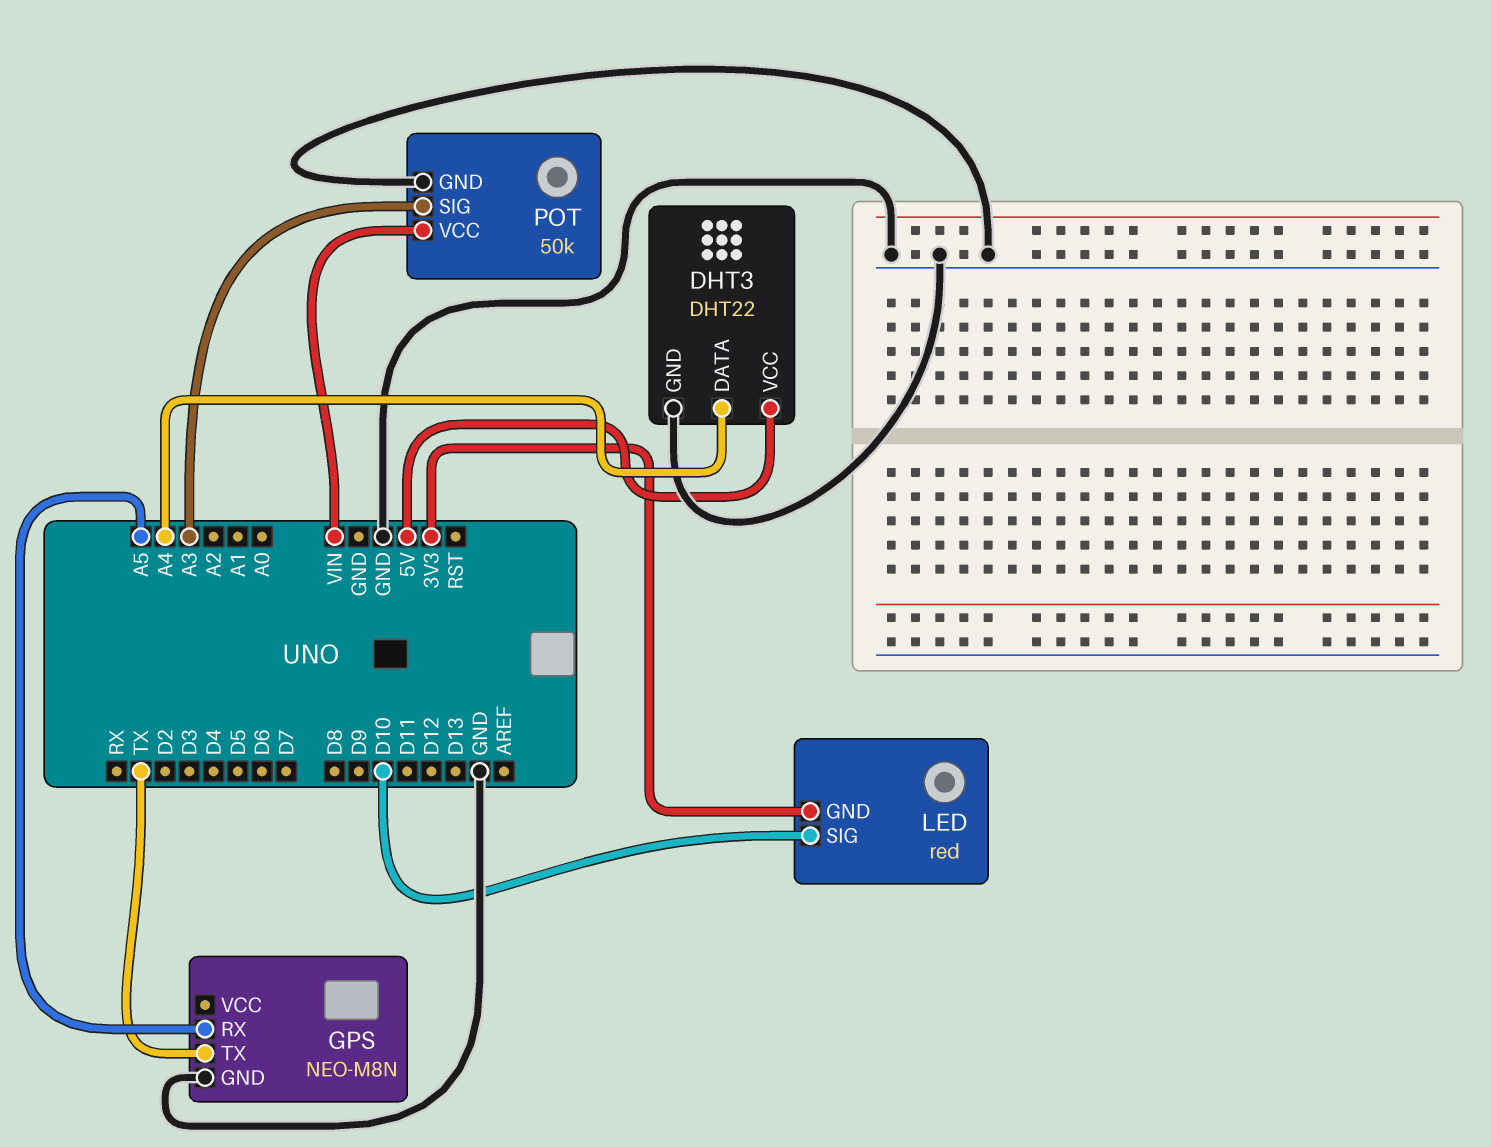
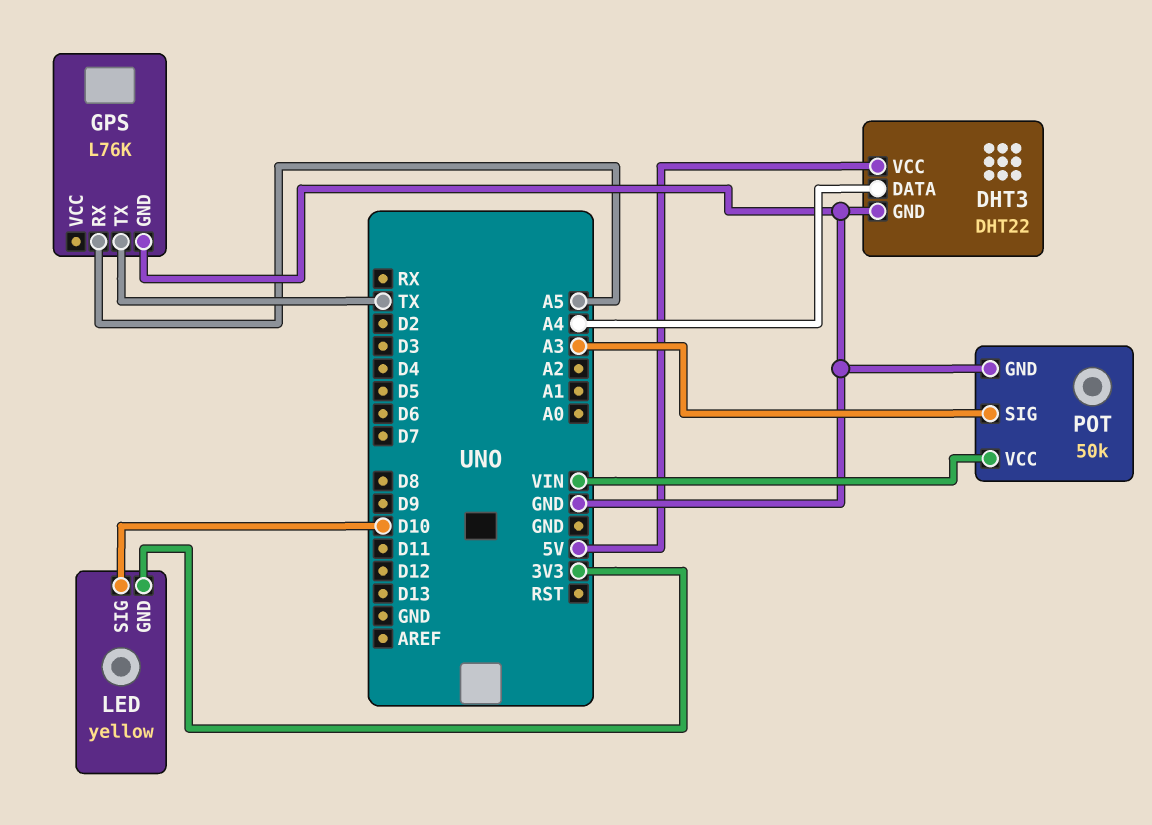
GPS: NEO-M8N -> L76K
LED: red -> yellow

